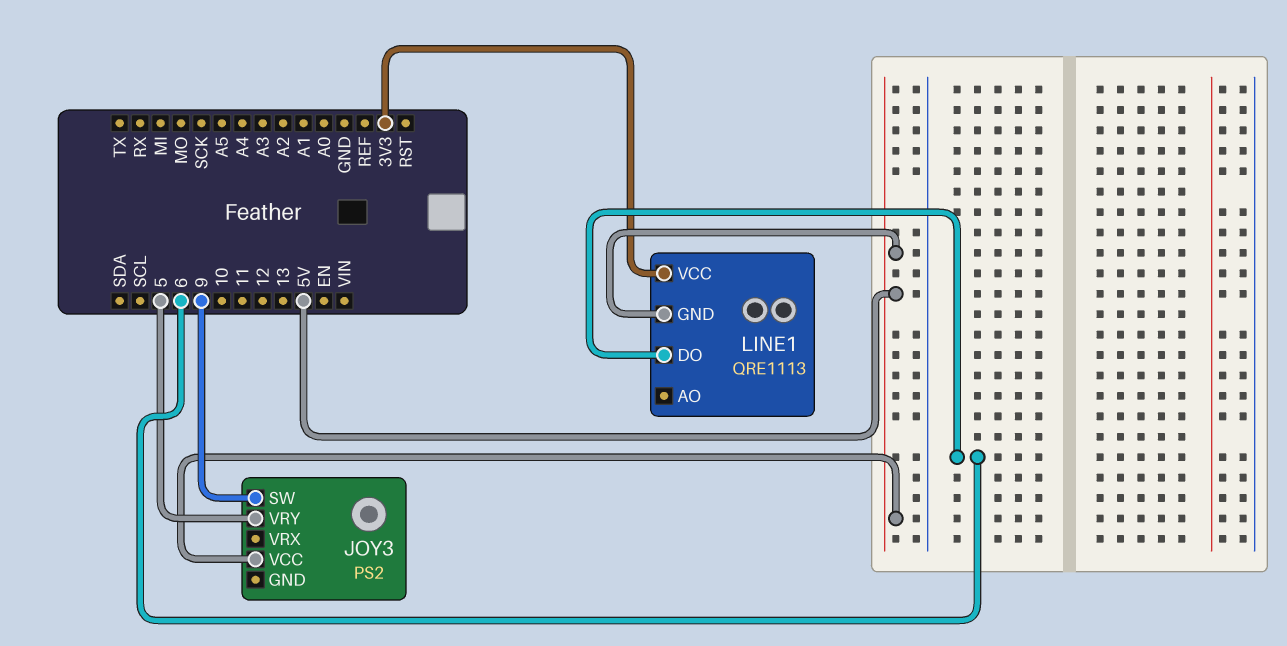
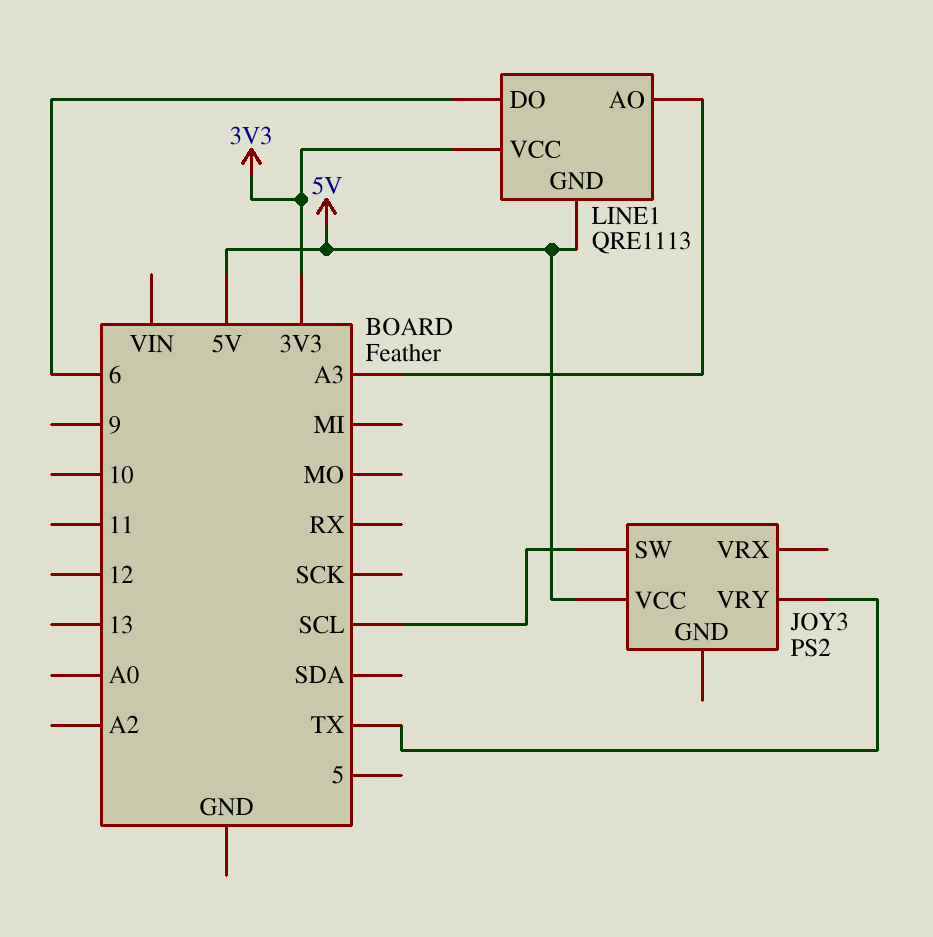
JOY3 pin SW: 9 -> SCL
JOY3 pin VRY: 5 -> TX
LINE1 pin AO: none -> A3

